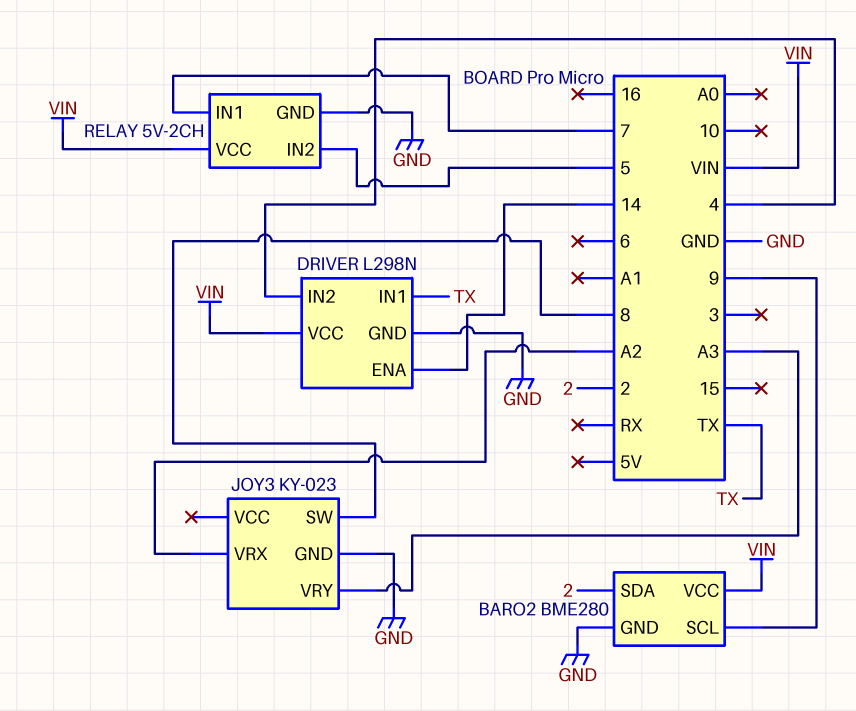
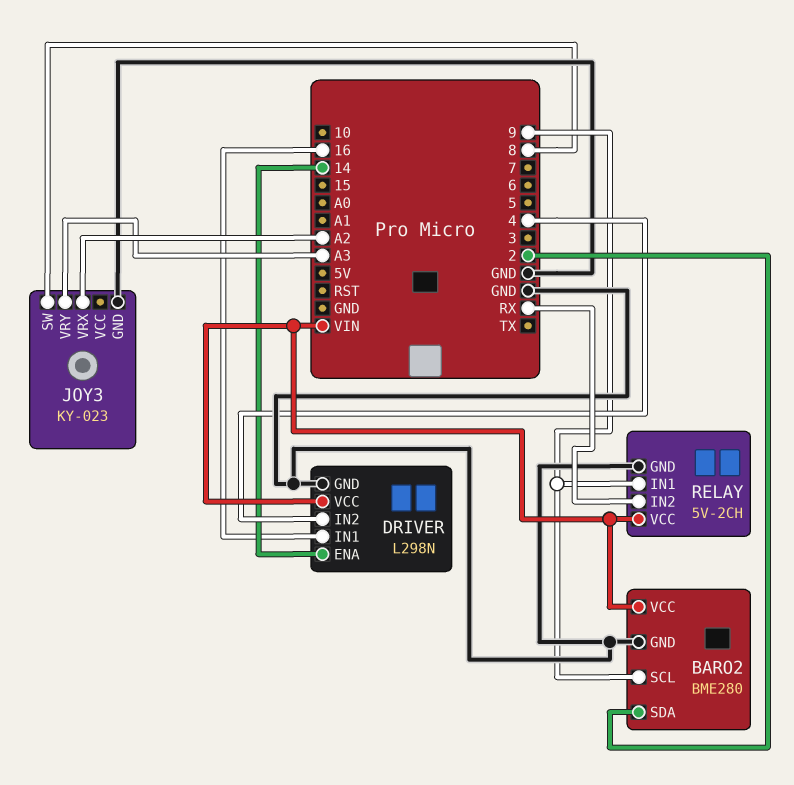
DRIVER pin IN1: TX -> 16
RELAY pin IN1: 7 -> 9
RELAY pin IN2: 5 -> RX

